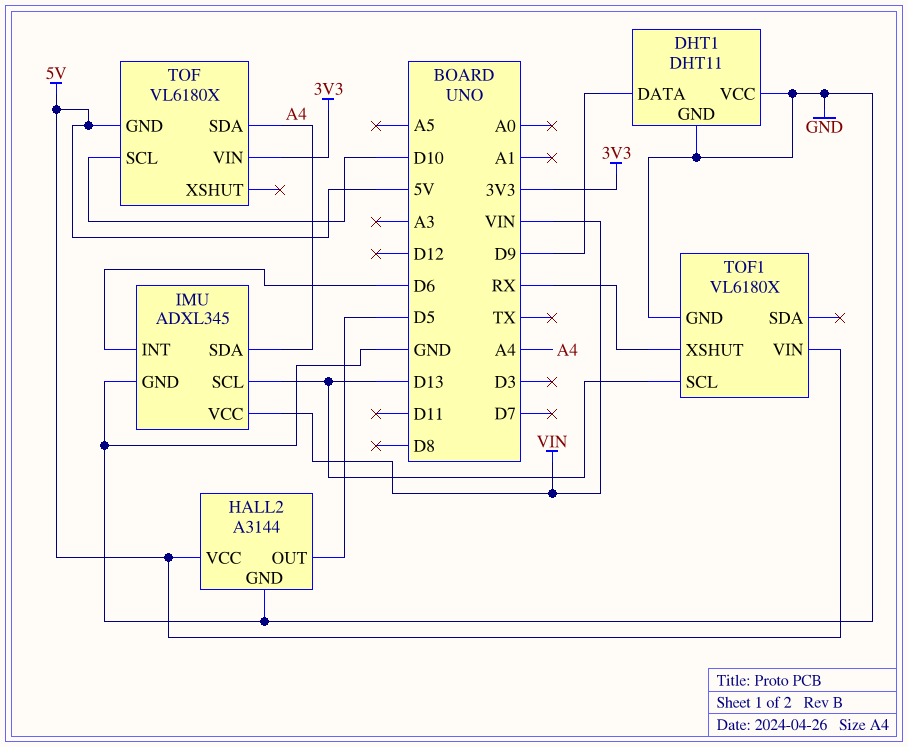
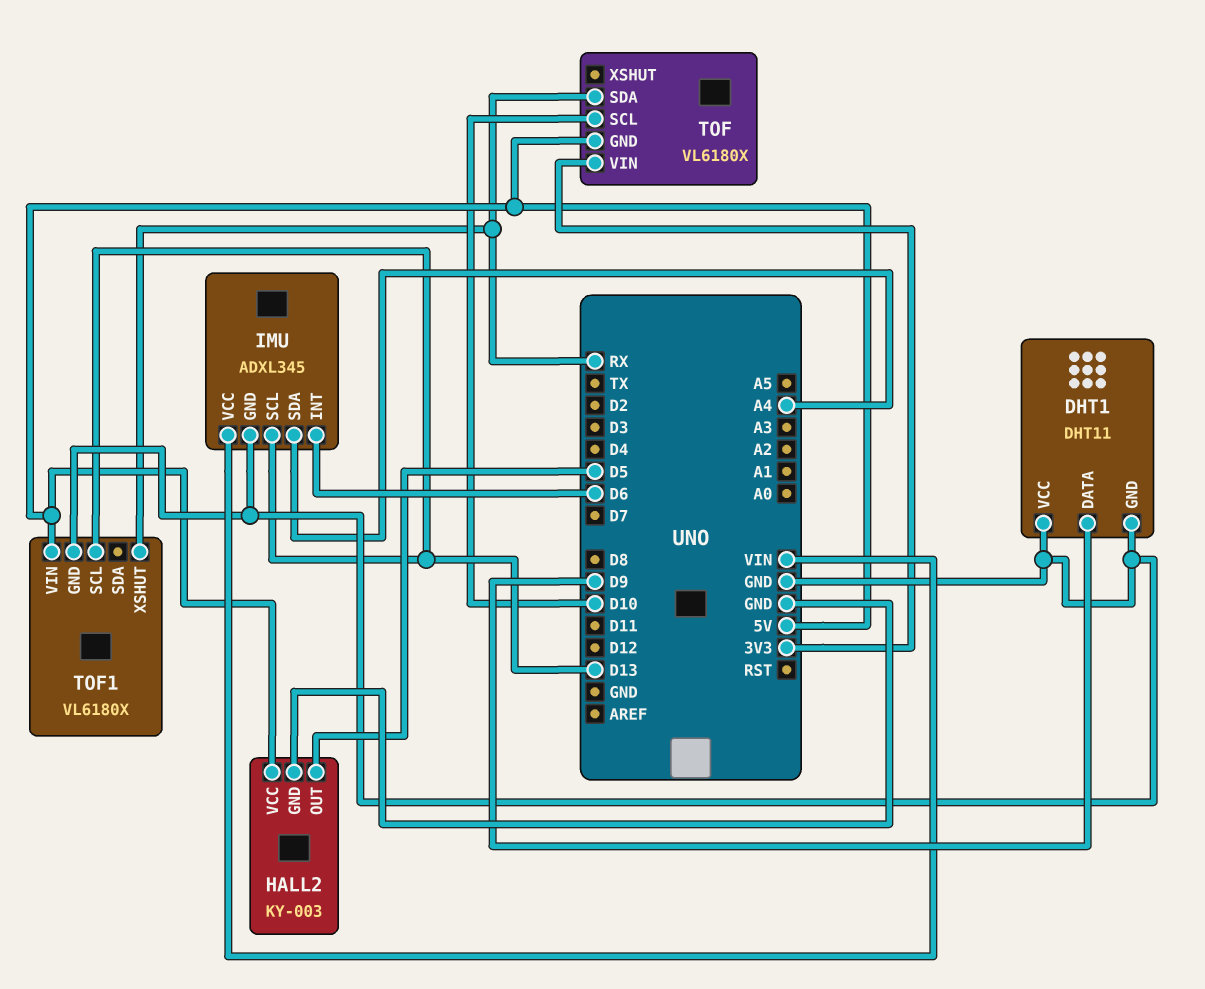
HALL2: A3144 -> KY-003
TOF pin SDA: A4 -> RX

